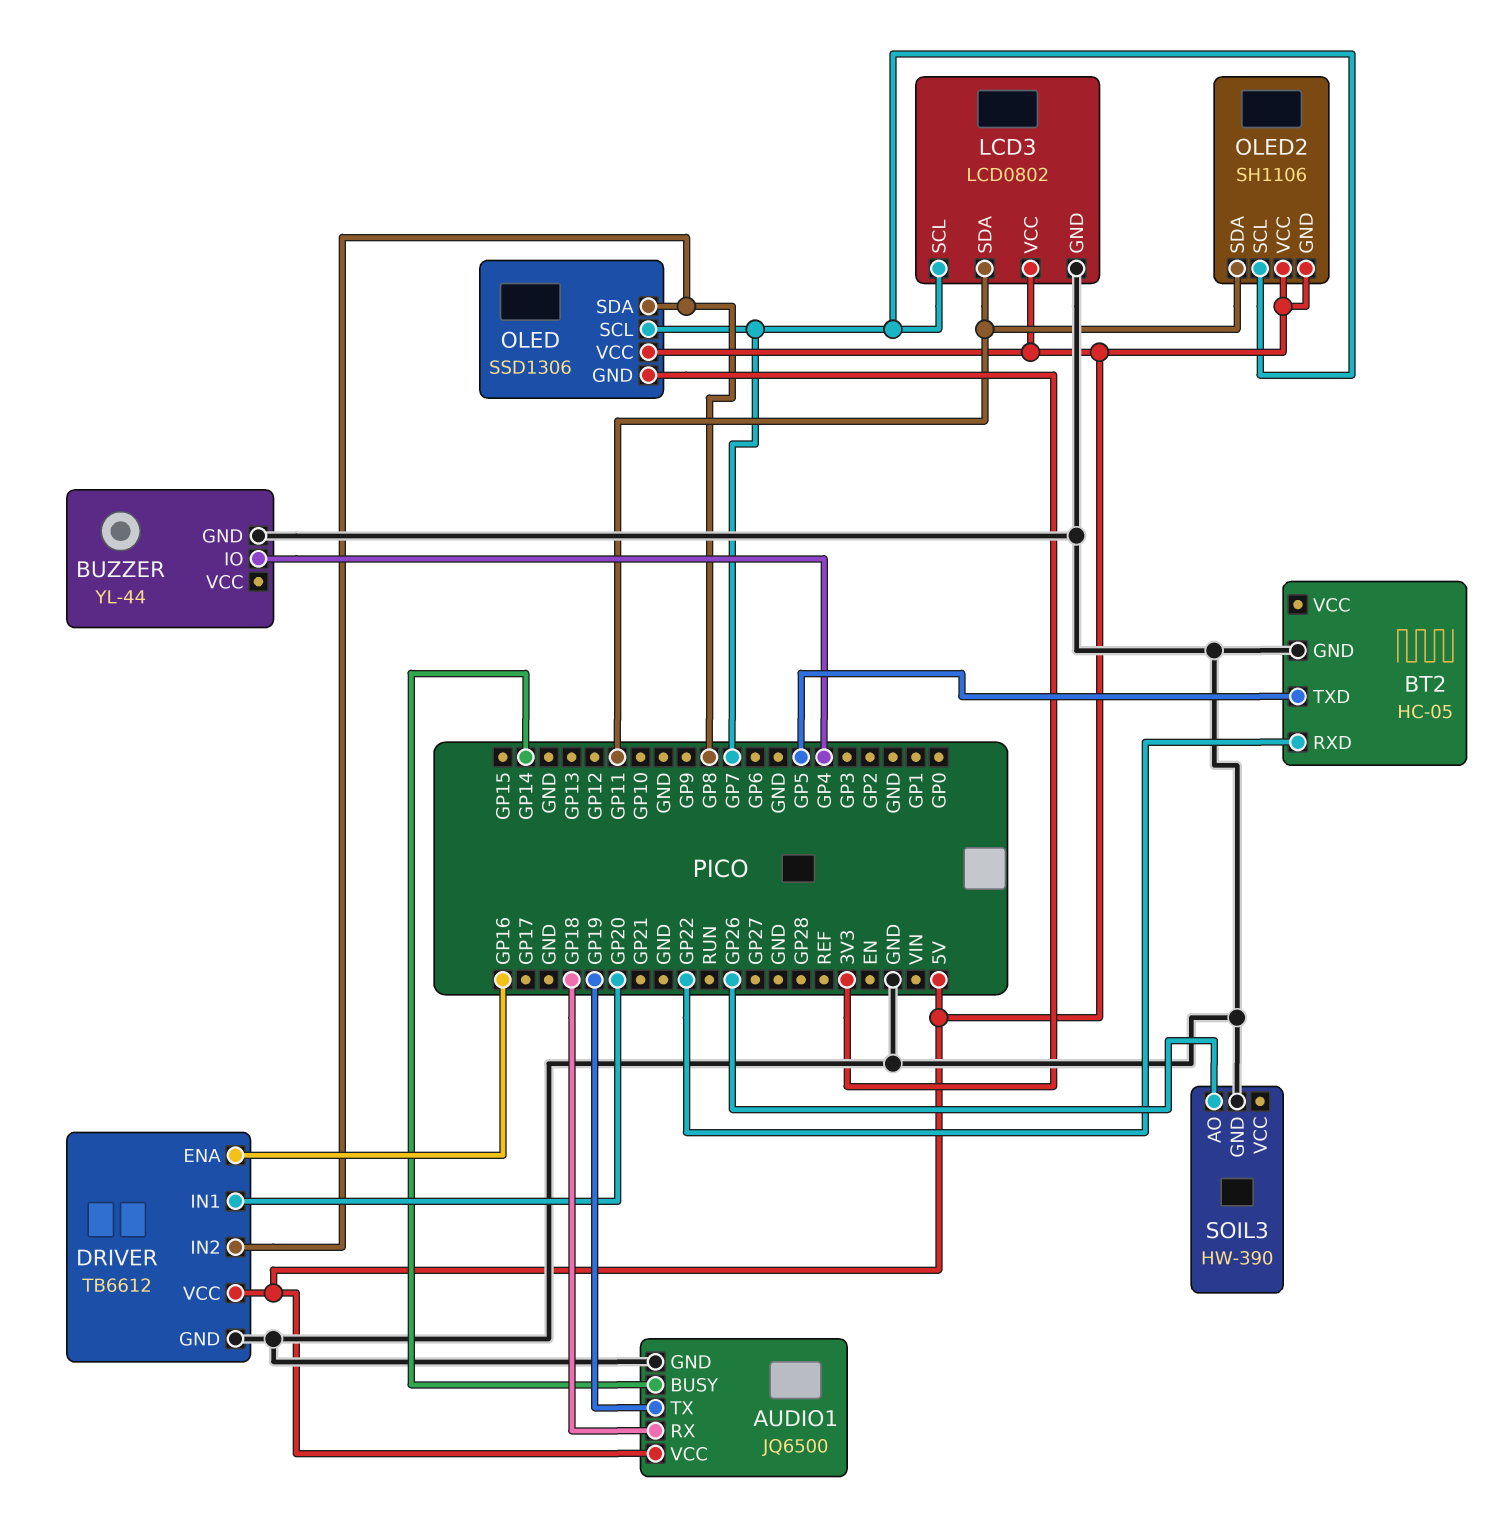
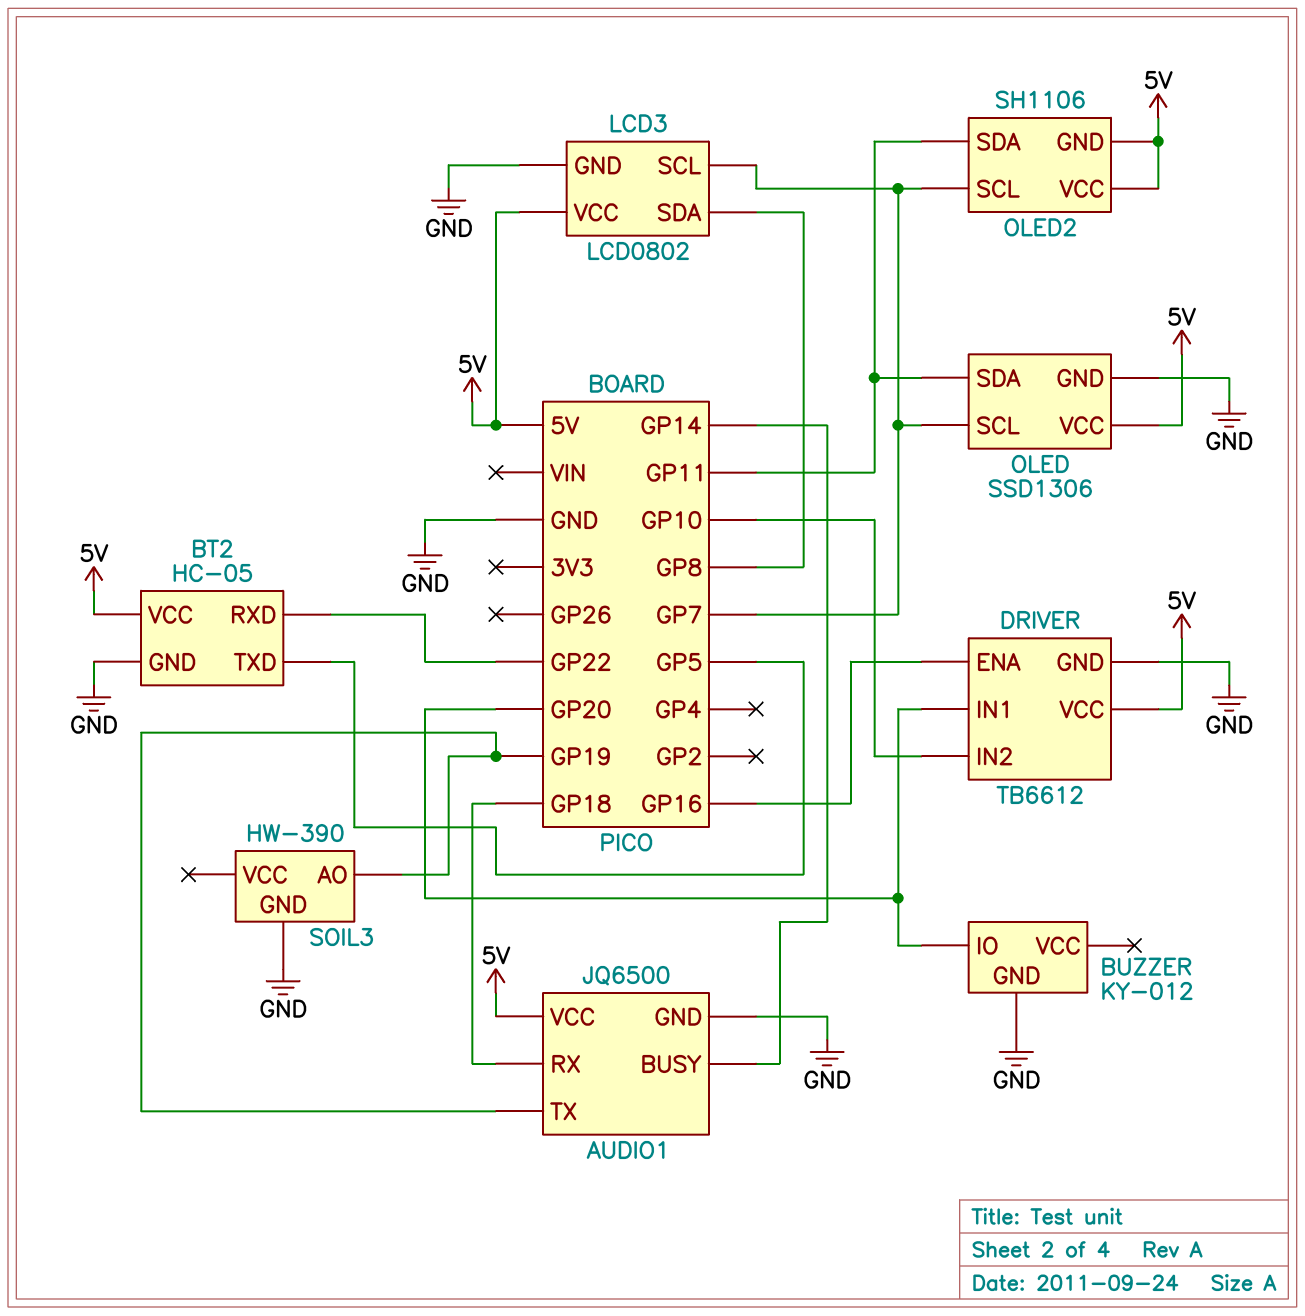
BT2 pin VCC: none -> 5V
BUZZER: YL-44 -> KY-012
BUZZER pin IO: GP4 -> GP20
DRIVER pin IN2: GP8 -> GP10
LCD3 pin SDA: GP11 -> GP8
OLED pin GND: 3V3 -> GND
OLED pin SDA: GP8 -> GP11
SOIL3 pin AO: GP26 -> GP19

